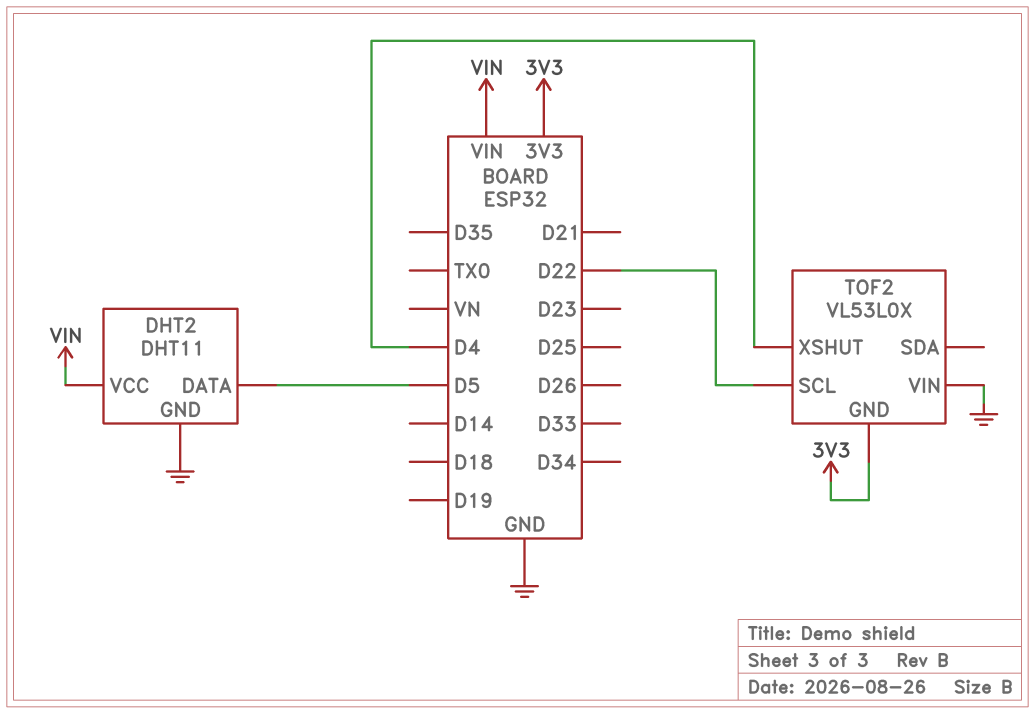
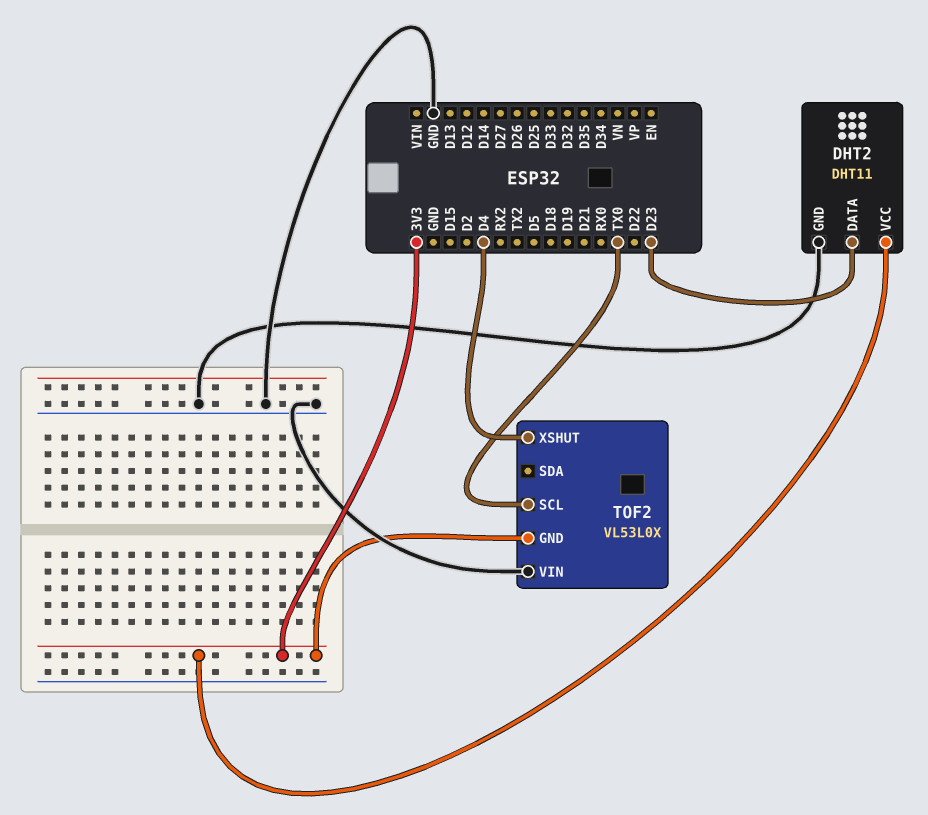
DHT2 pin DATA: D5 -> D23
DHT2 pin VCC: VIN -> 3V3
TOF2 pin SCL: D22 -> TX0

